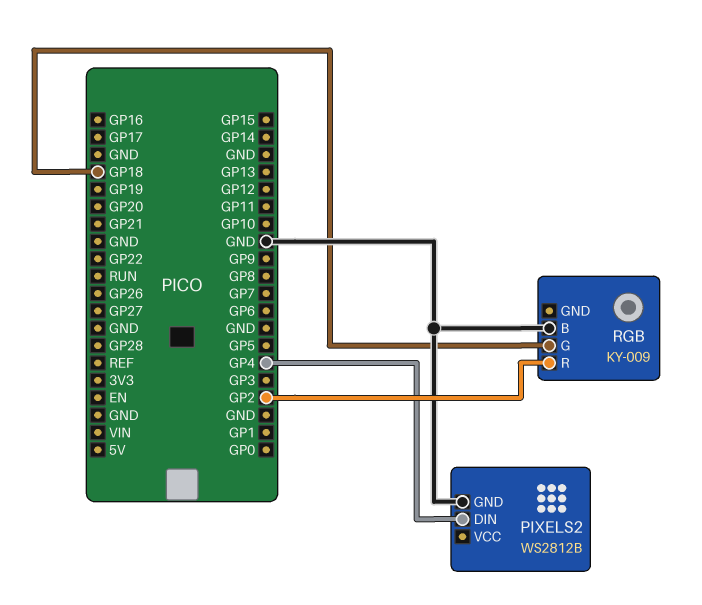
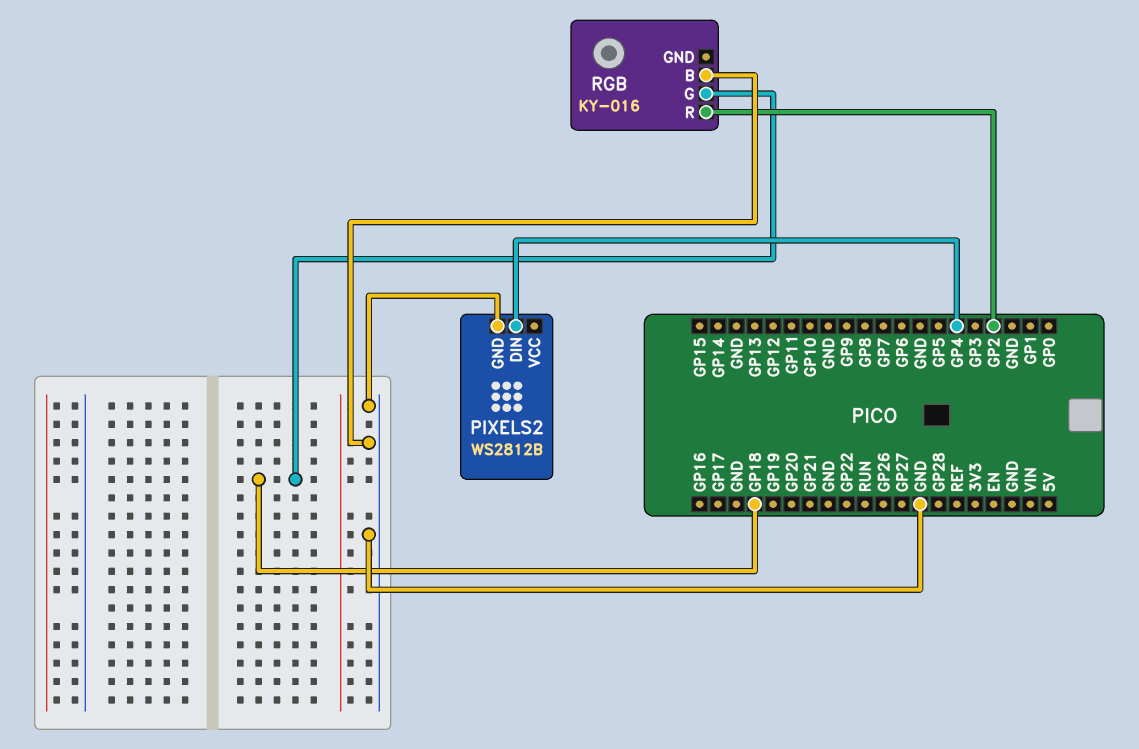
RGB: KY-009 -> KY-016

